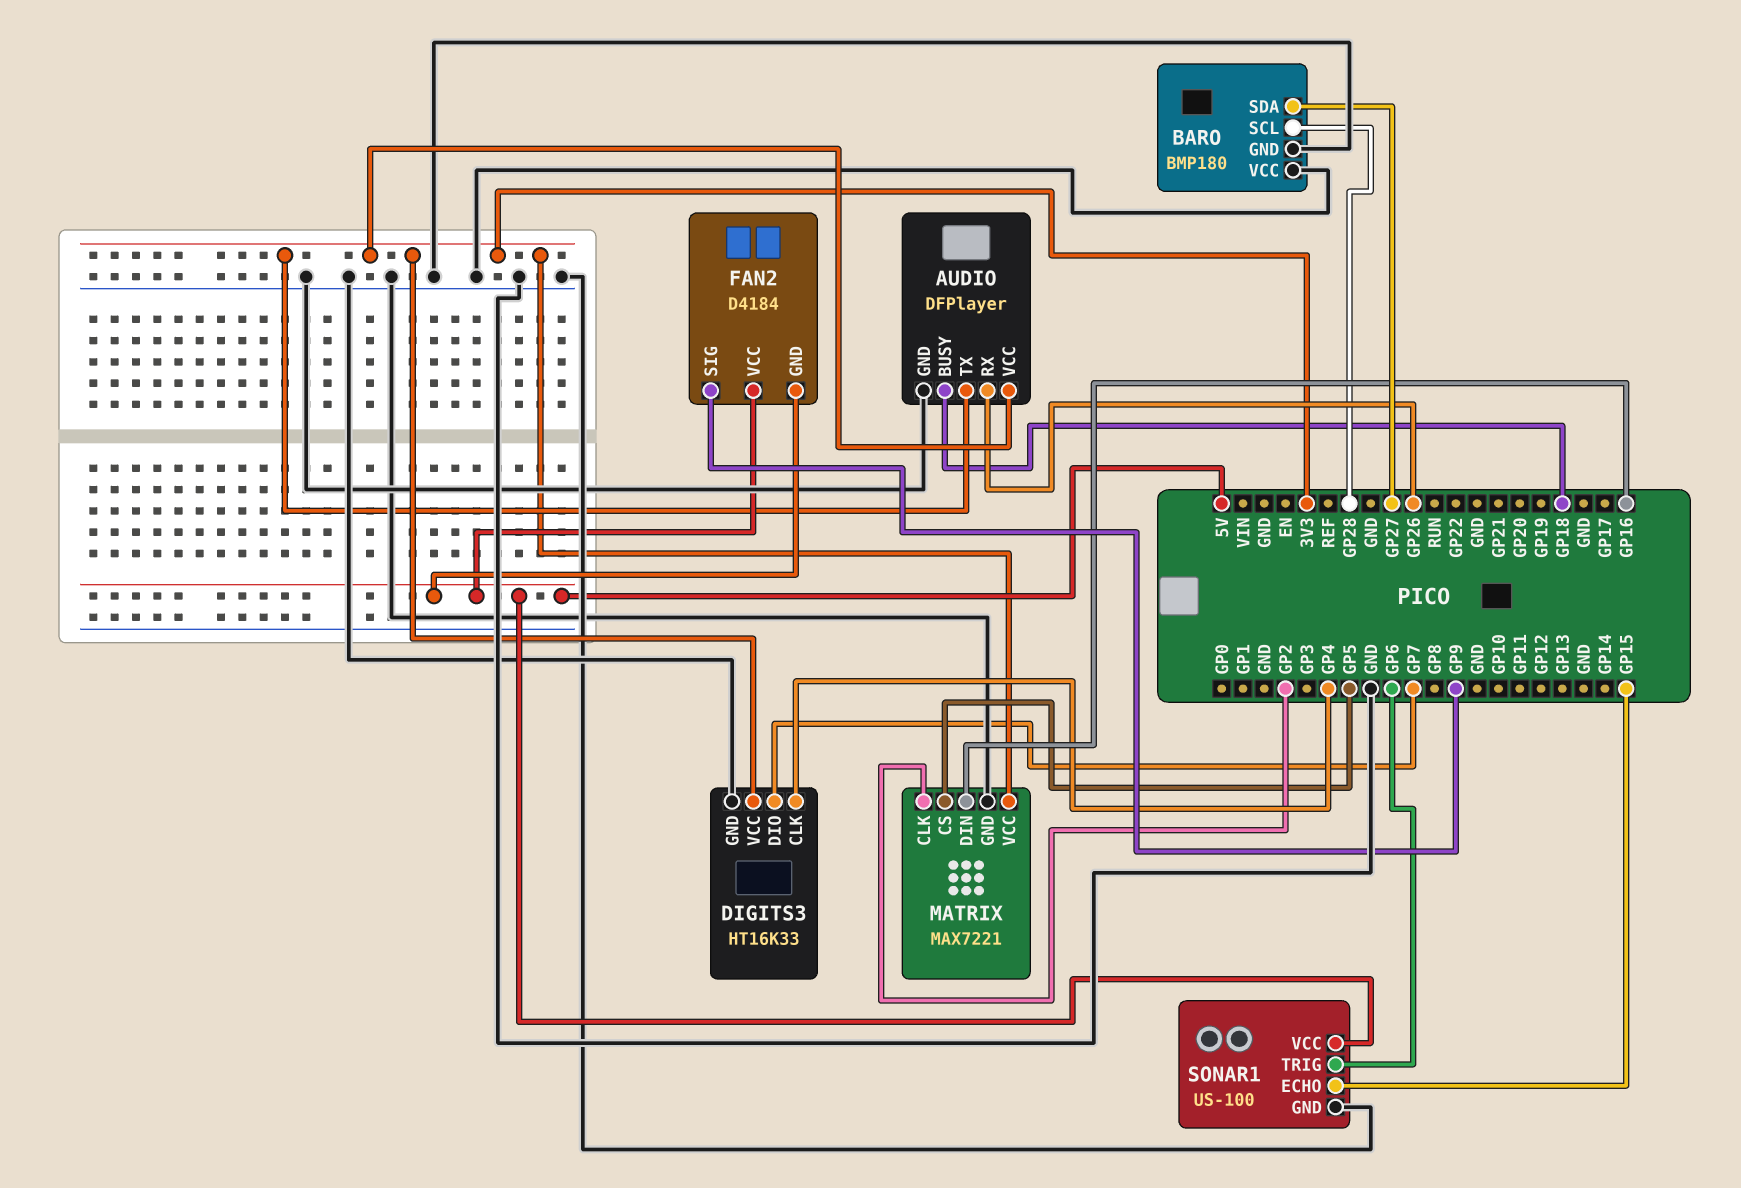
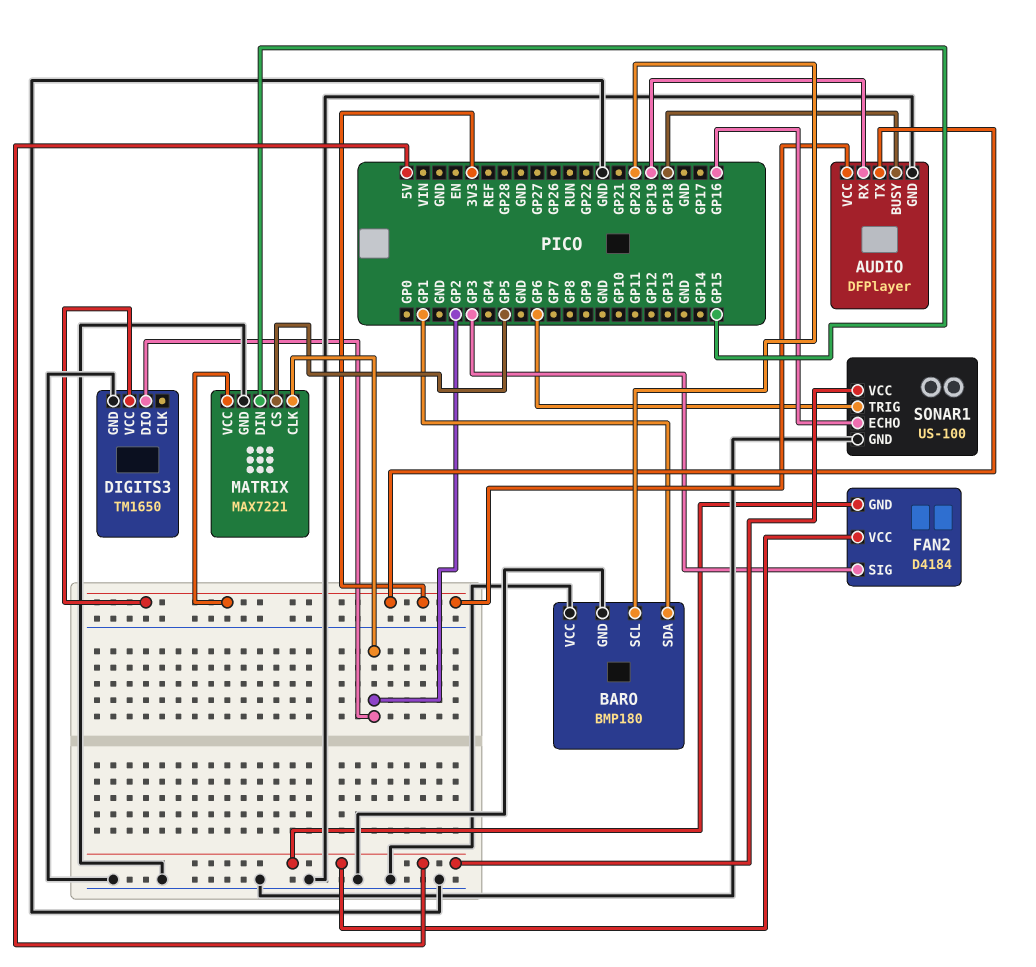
AUDIO pin RX: GP26 -> GP19
BARO pin SCL: GP28 -> GP20
BARO pin SDA: GP27 -> GP1
DIGITS3: HT16K33 -> TM1650
DIGITS3 pin CLK: GP4 -> none
DIGITS3 pin DIO: GP7 -> GP2
FAN2 pin SIG: GP9 -> GP3
MATRIX pin DIN: GP16 -> GP15
SONAR1 pin ECHO: GP15 -> GP16

